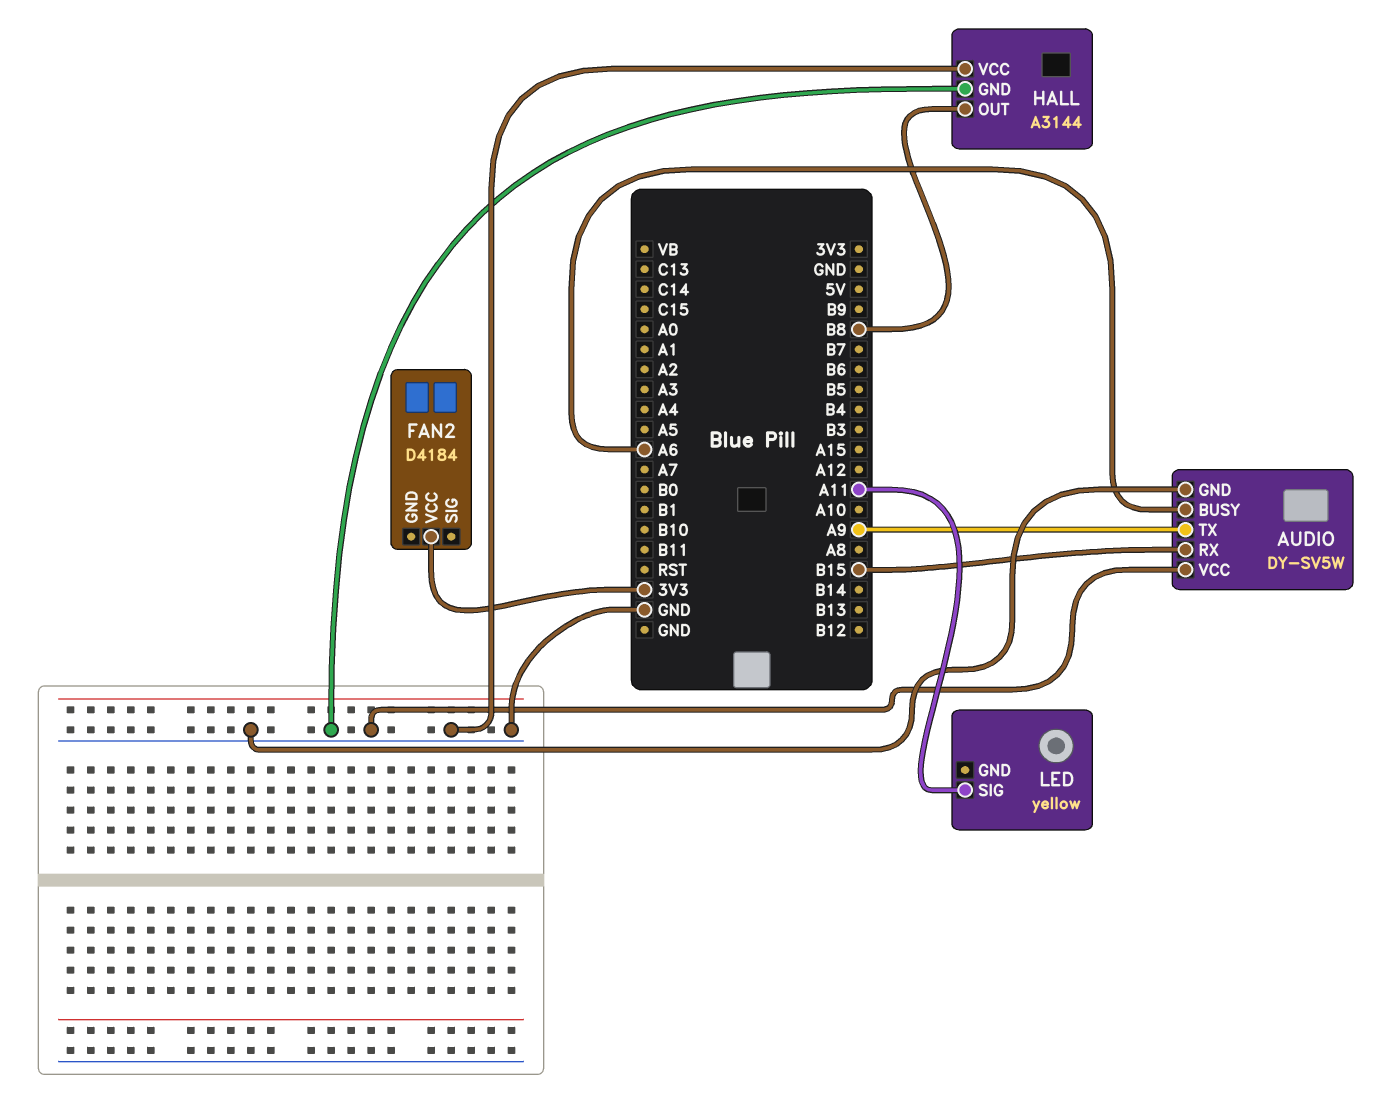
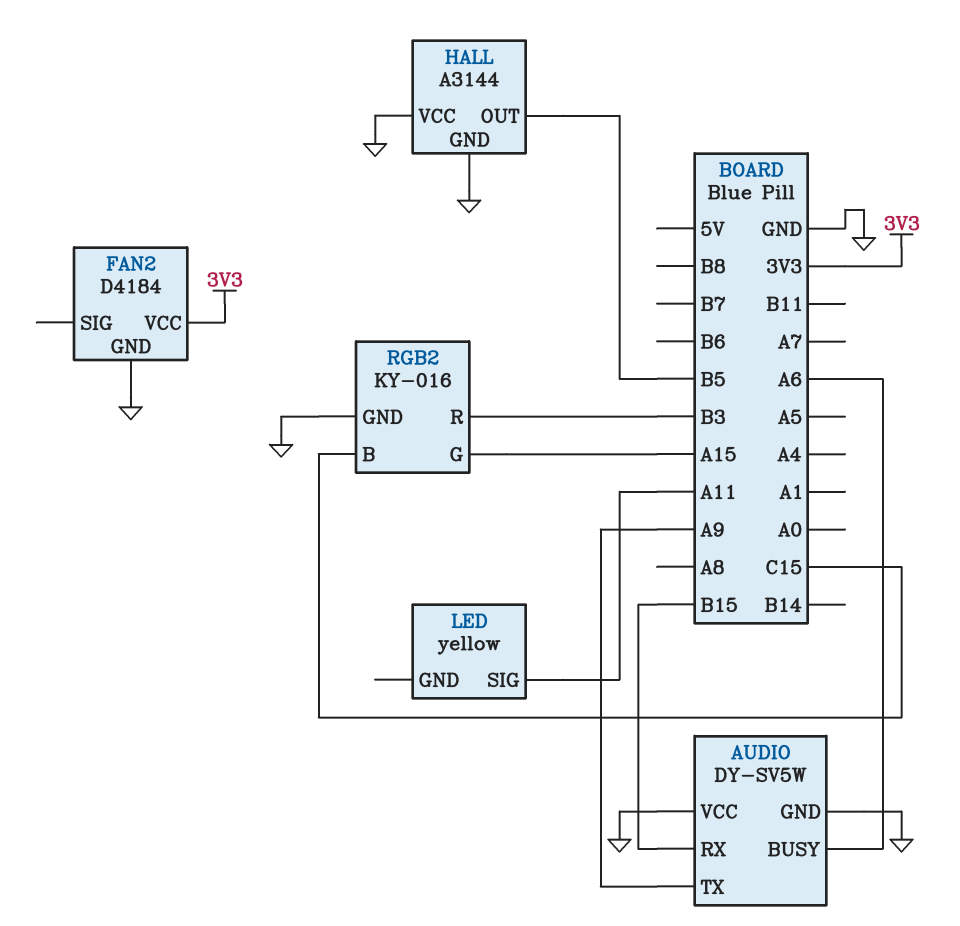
FAN2 pin GND: none -> GND
HALL pin OUT: B8 -> B5
RGB2: none -> KY-016
RGB2 pin B: none -> C15
RGB2 pin G: none -> A15
RGB2 pin GND: none -> GND
RGB2 pin R: none -> B3

